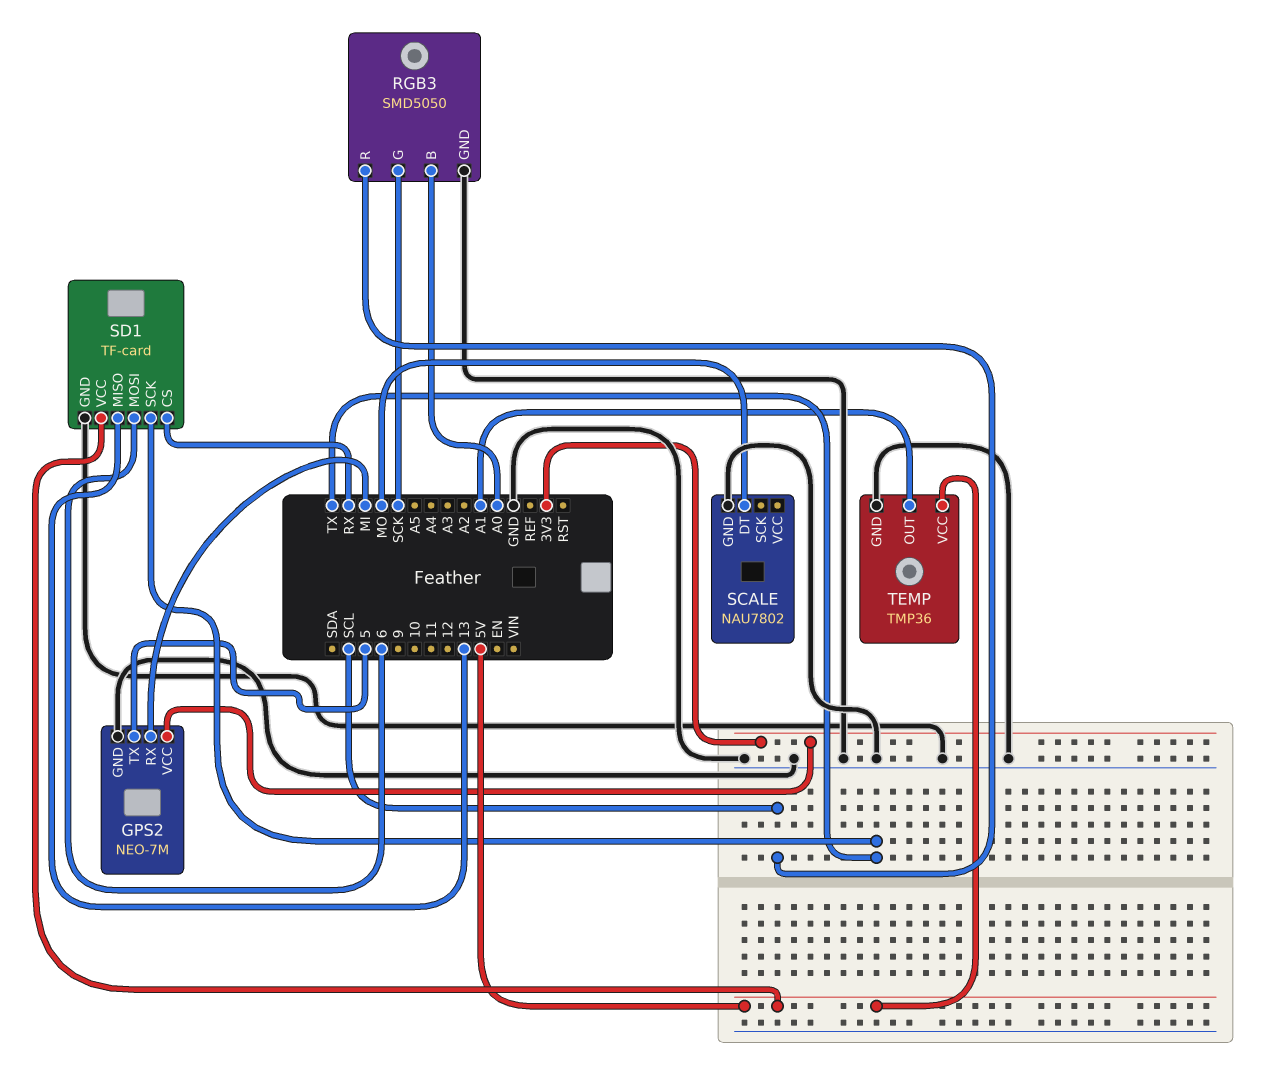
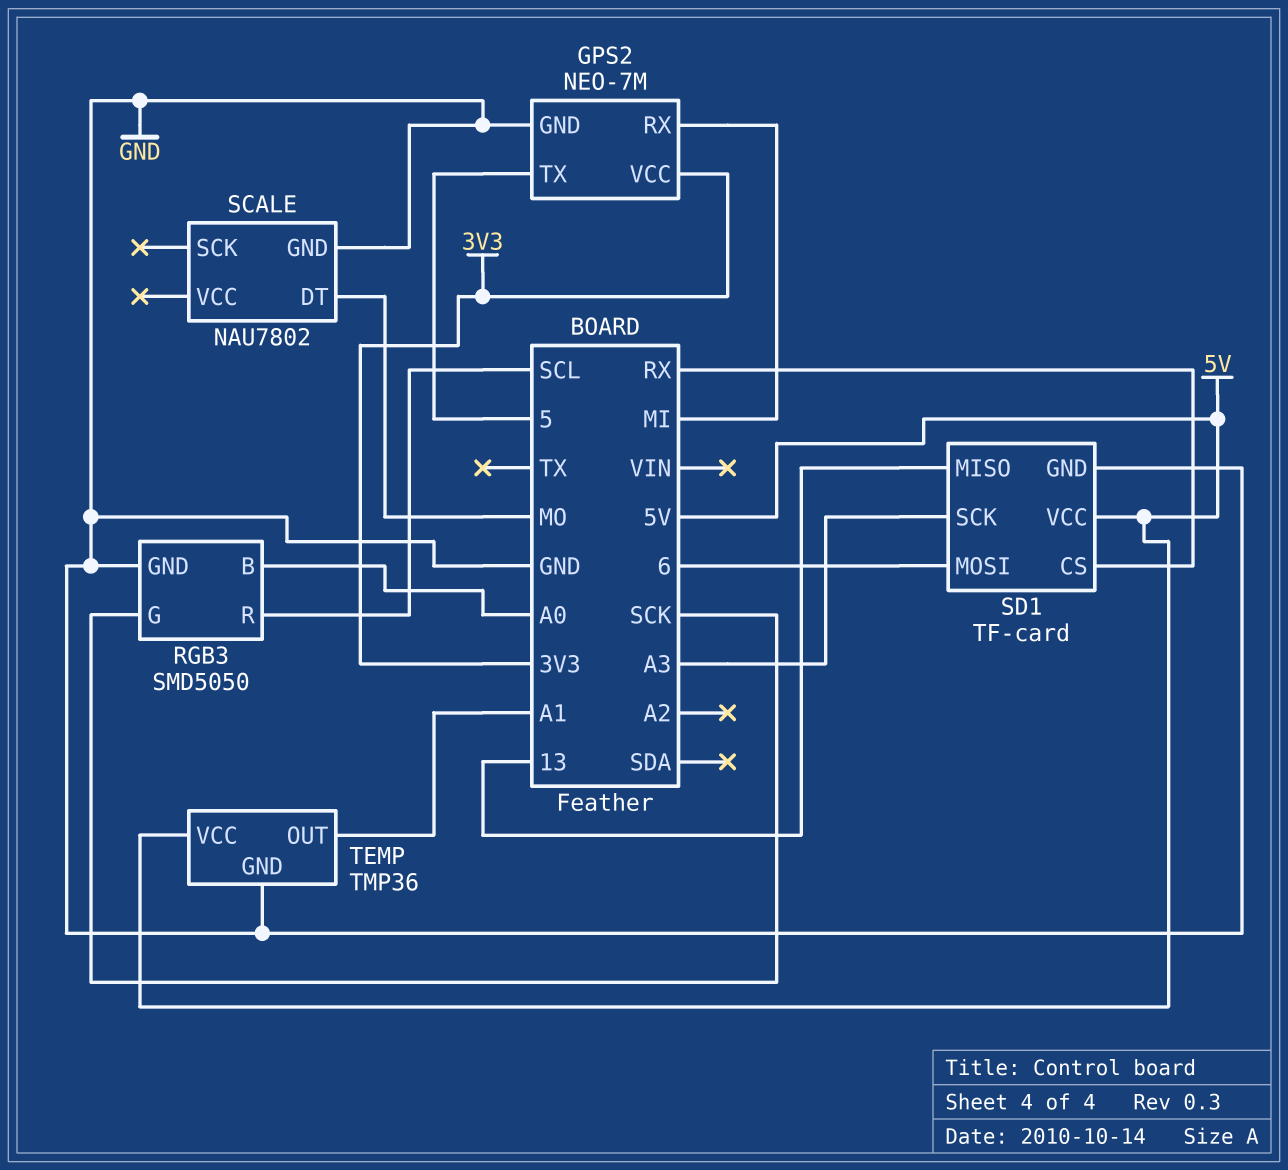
SD1 pin SCK: TX -> A3

